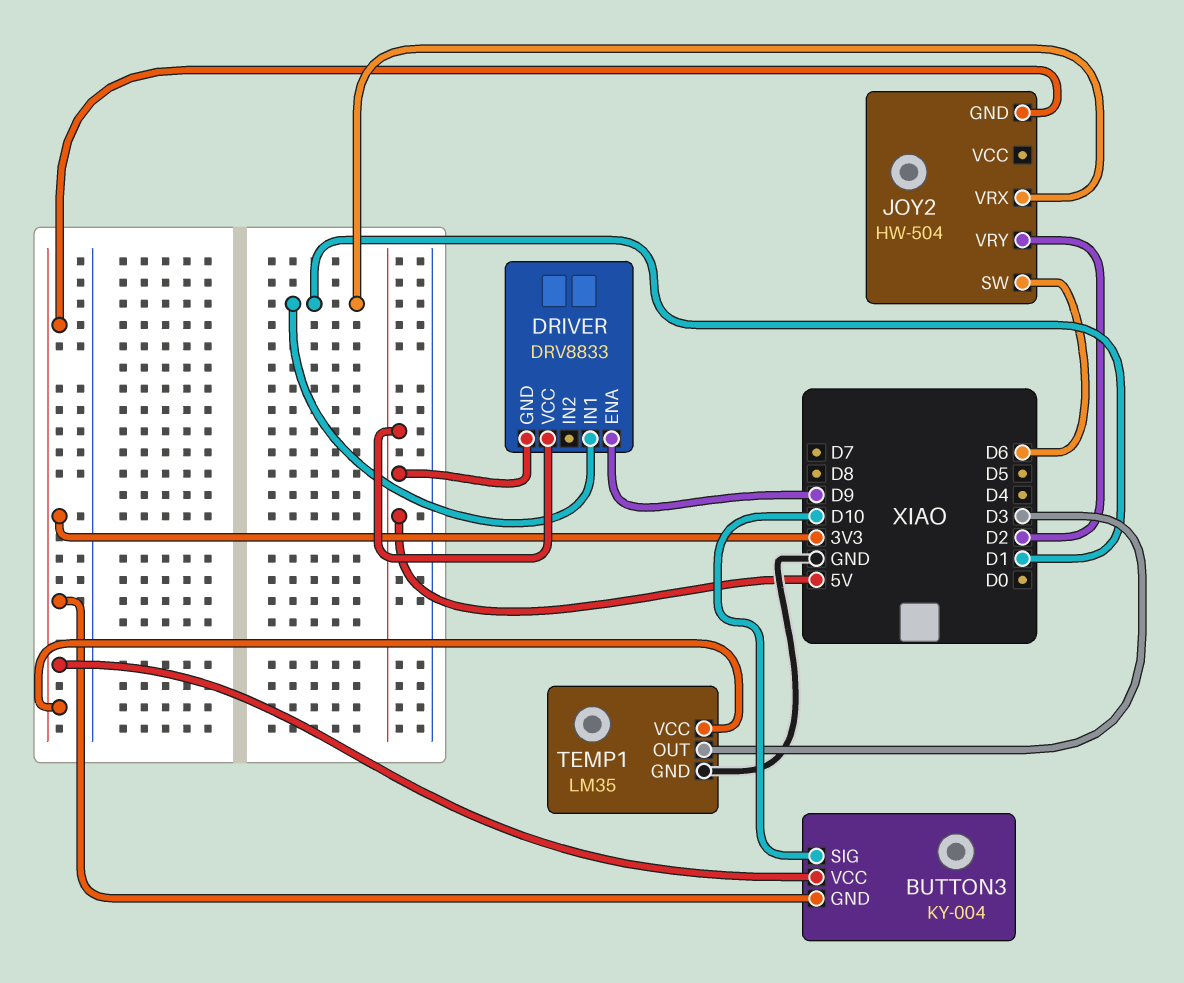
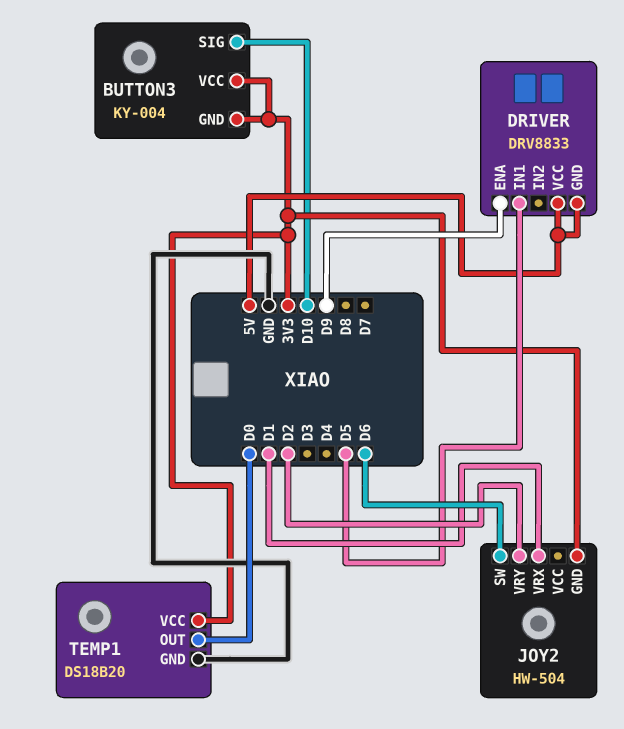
DRIVER pin IN1: D1 -> D5
TEMP1: LM35 -> DS18B20
TEMP1 pin OUT: D3 -> D0

